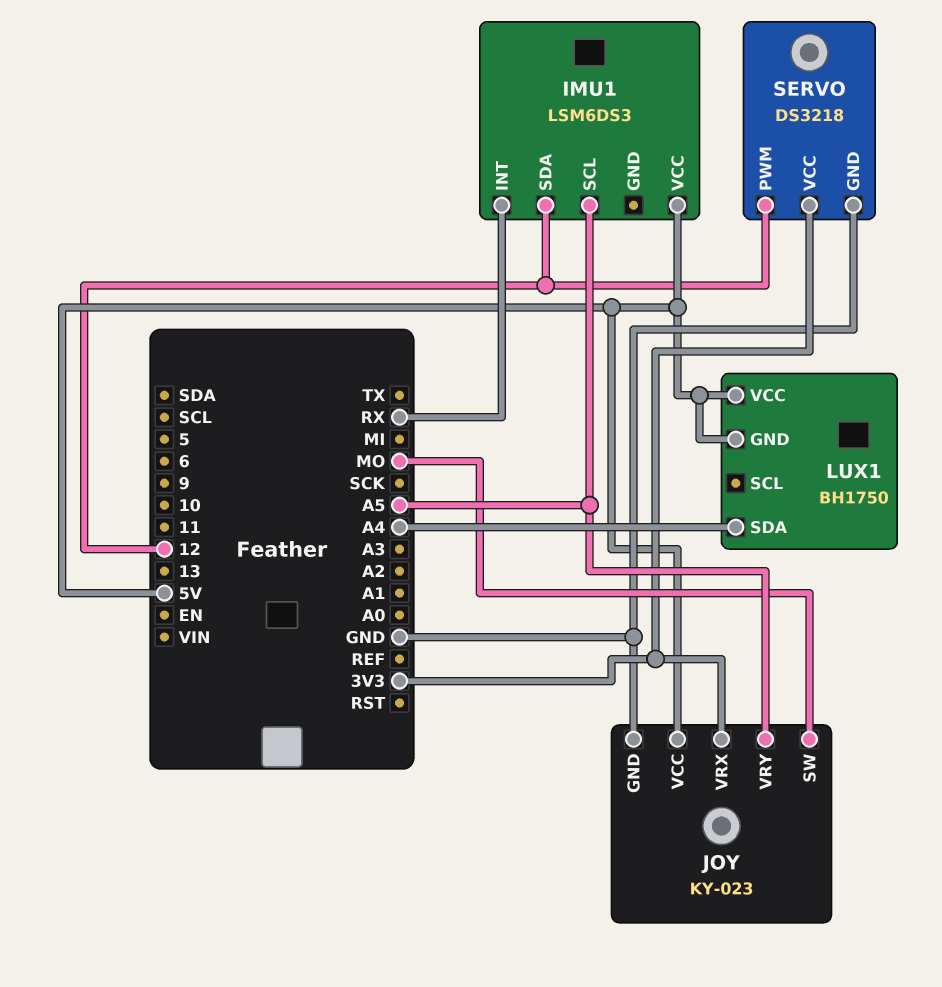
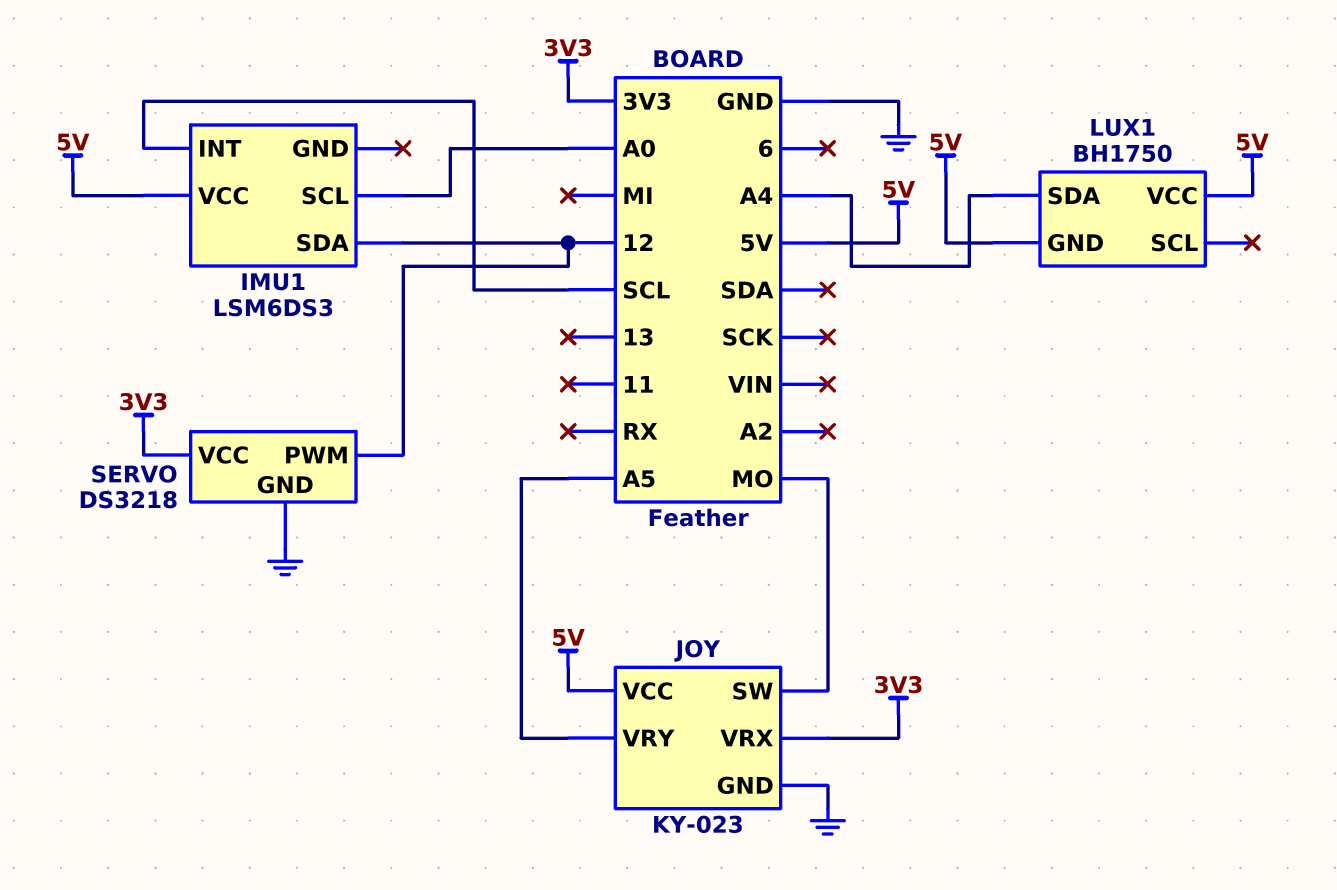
IMU1 pin INT: RX -> SCL
IMU1 pin SCL: A5 -> A0

